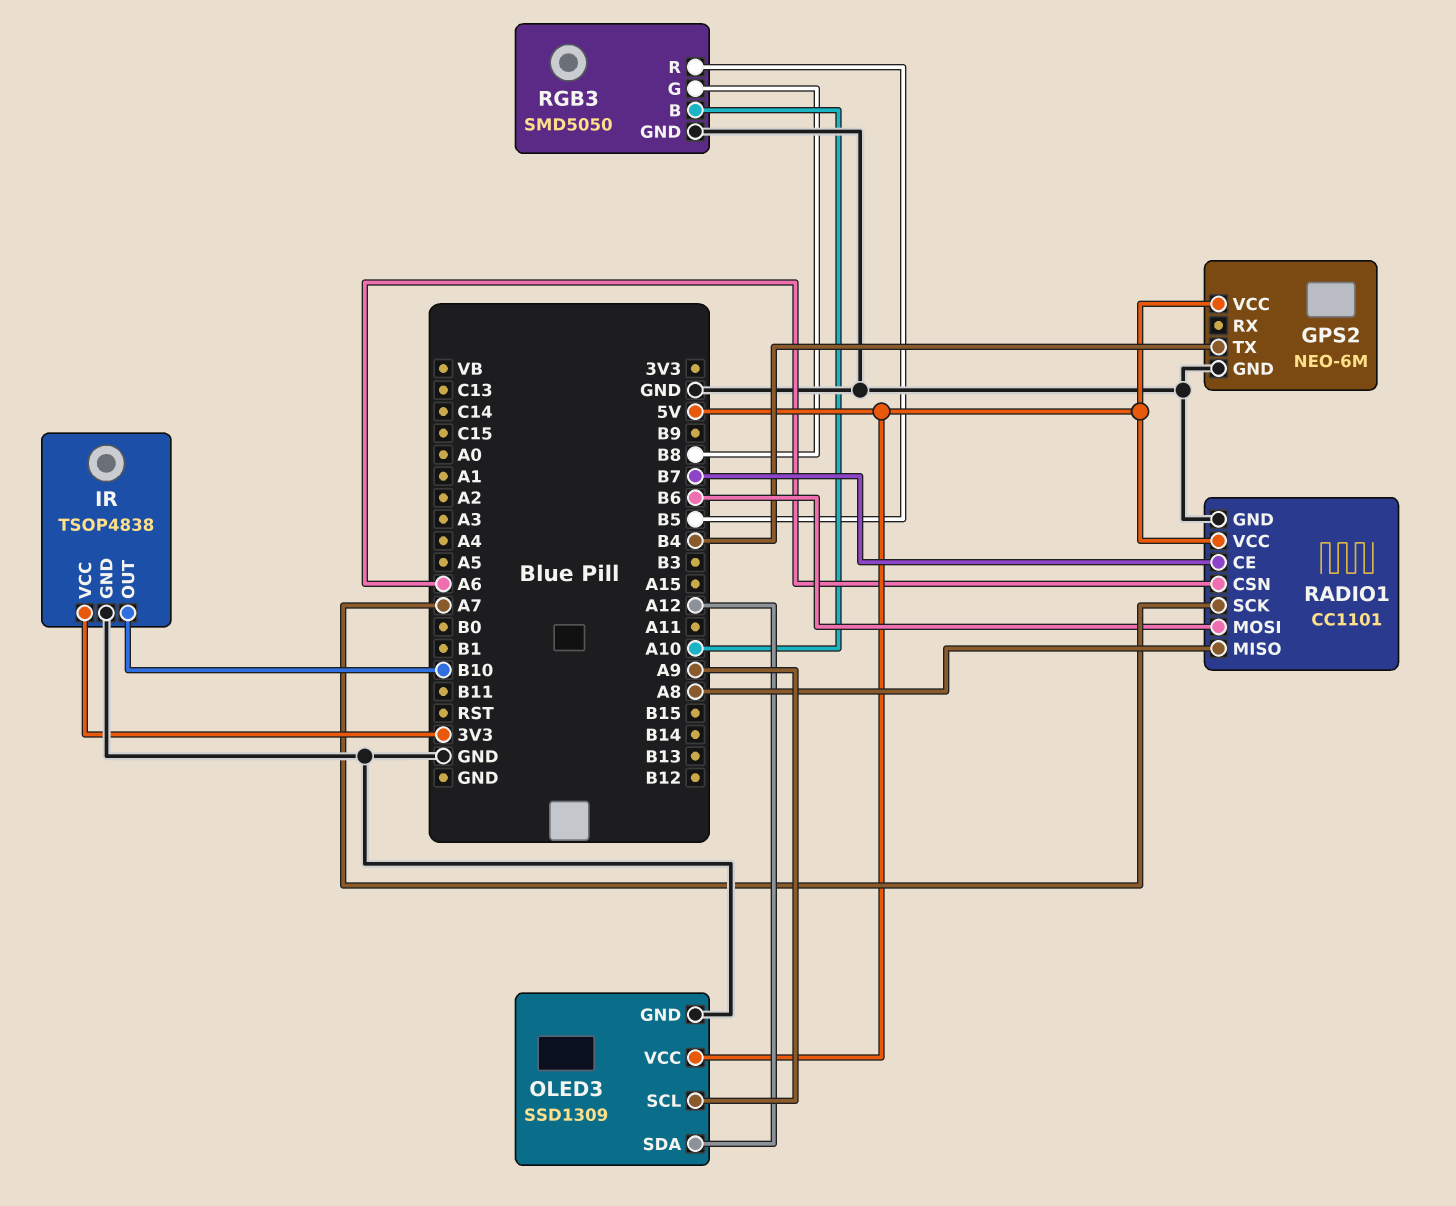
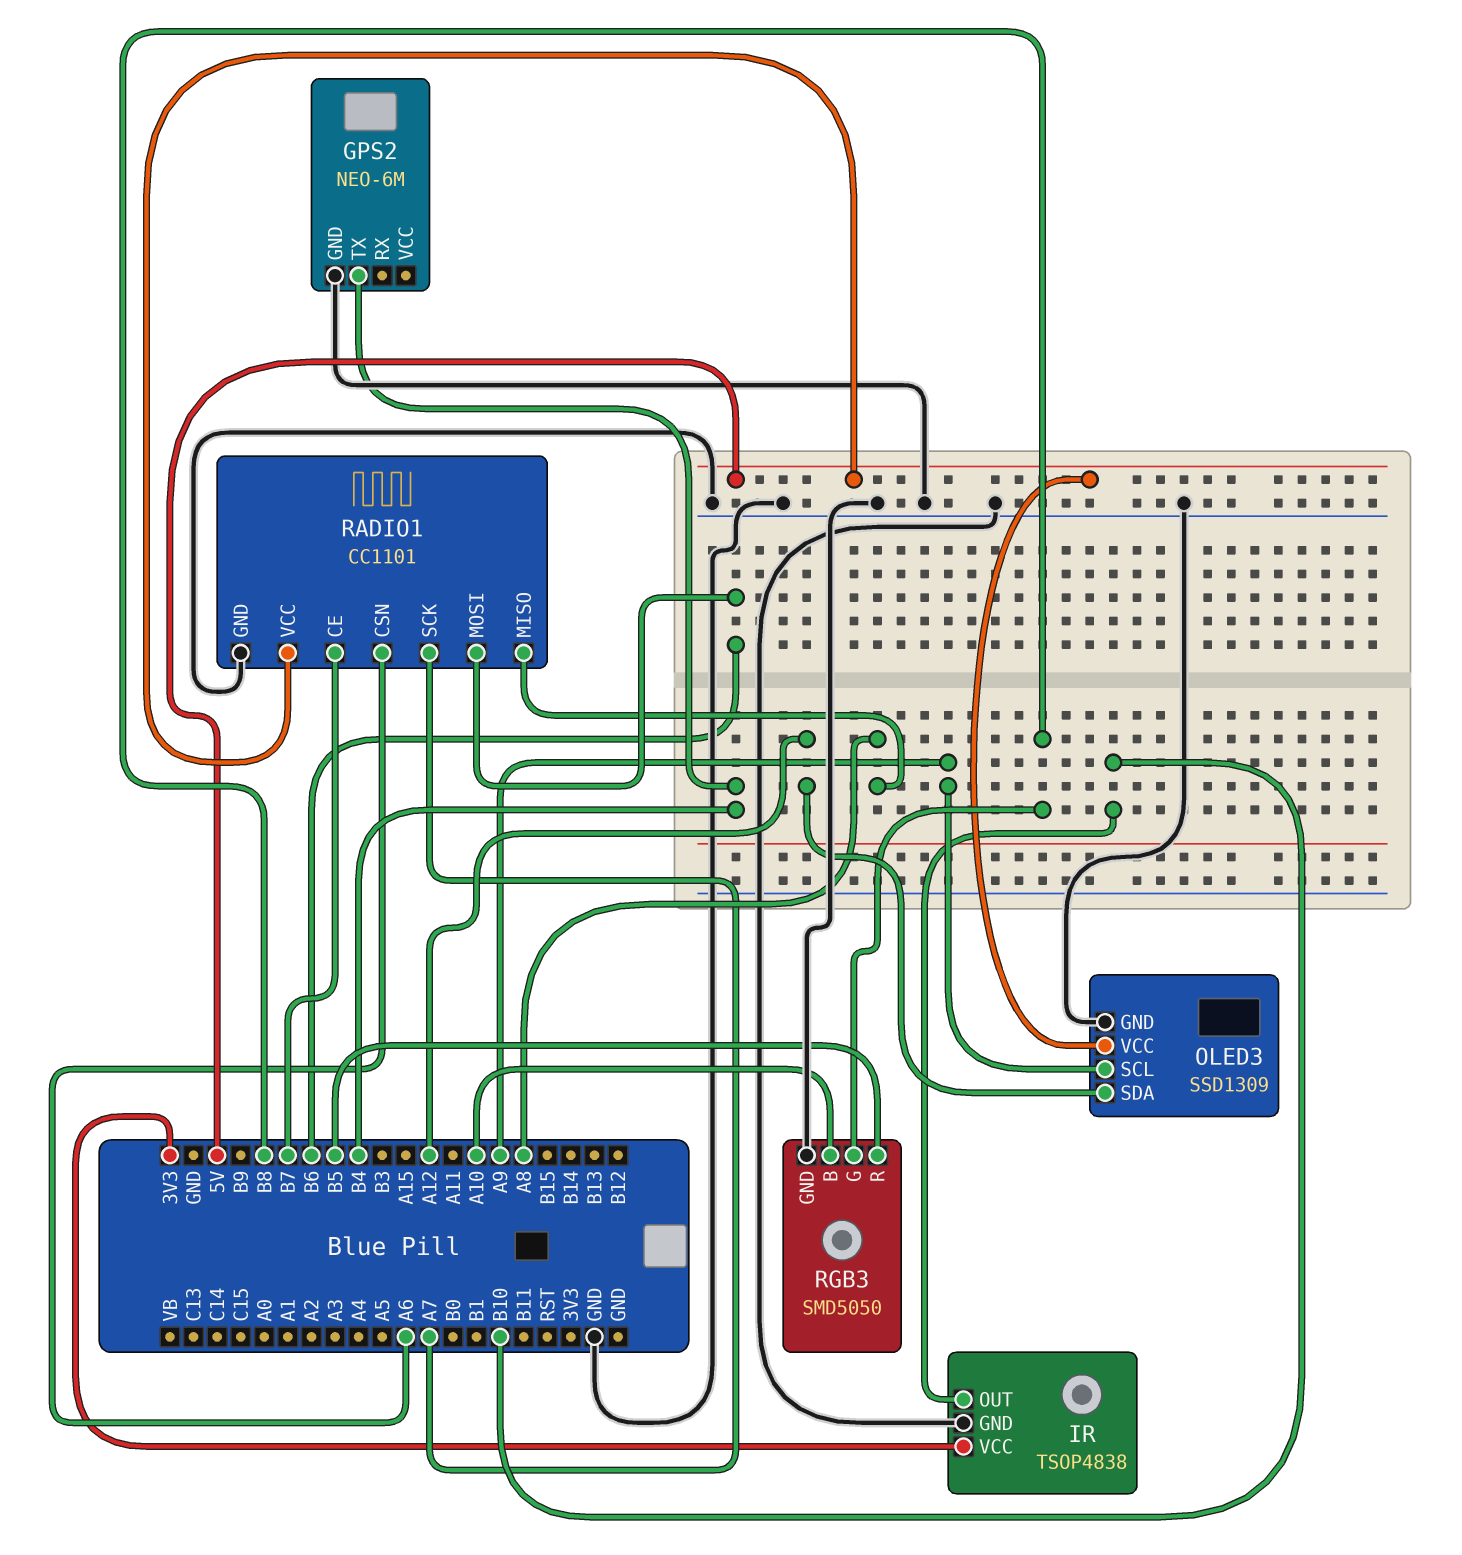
GPS2 pin VCC: 5V -> none

